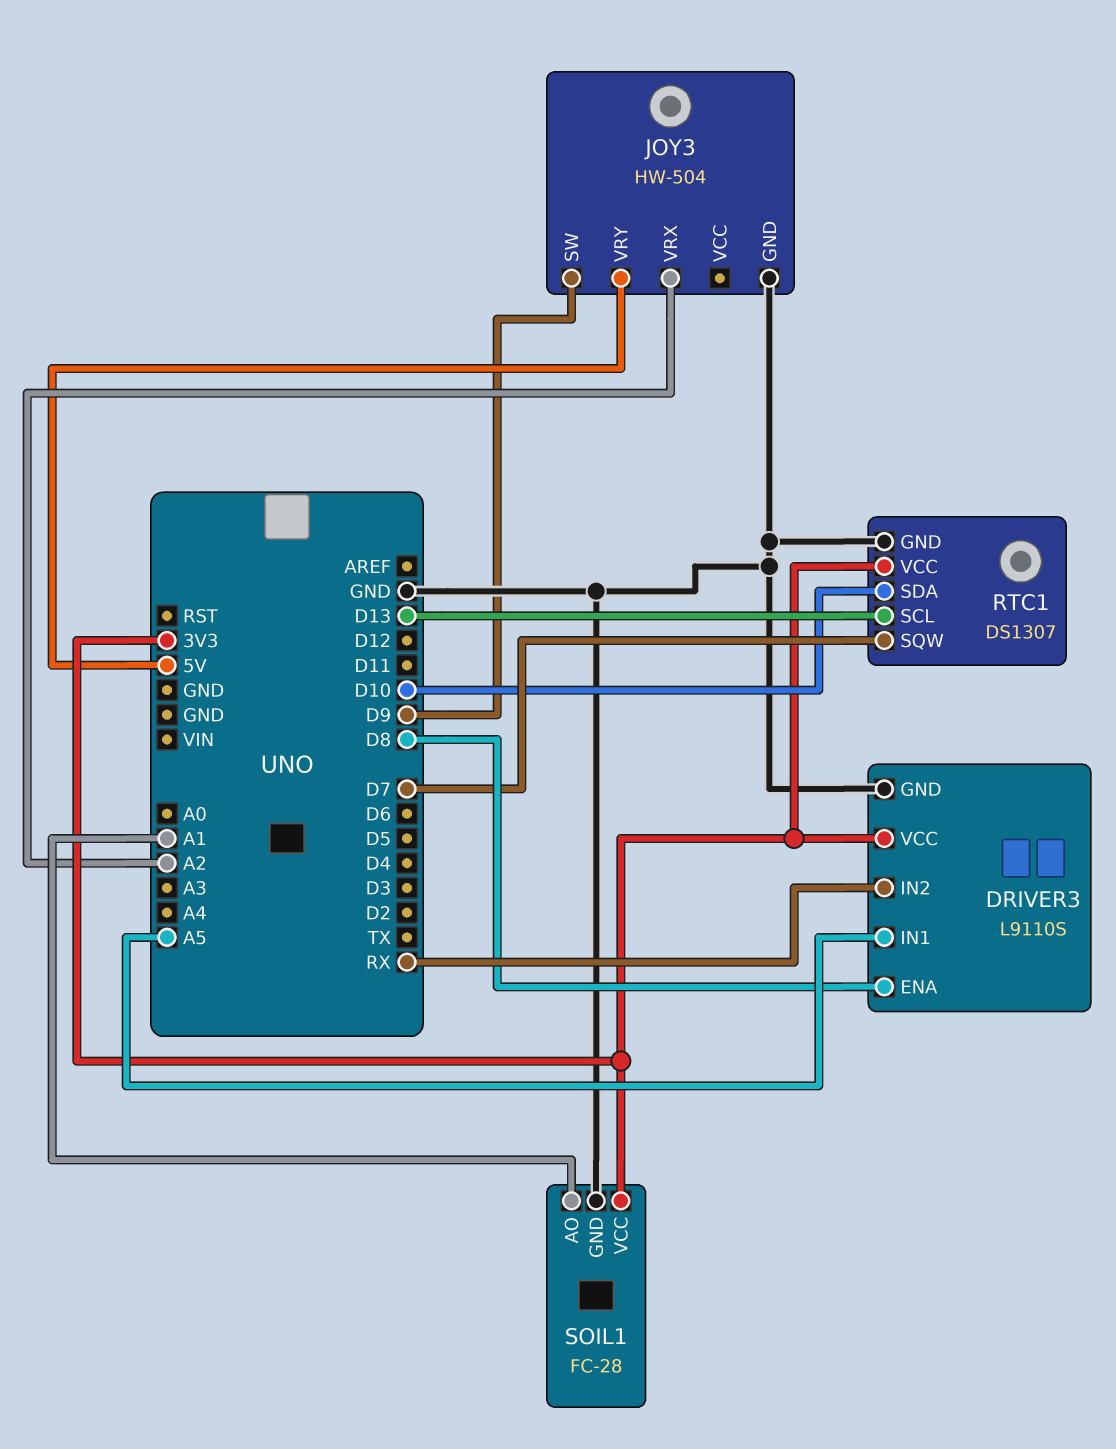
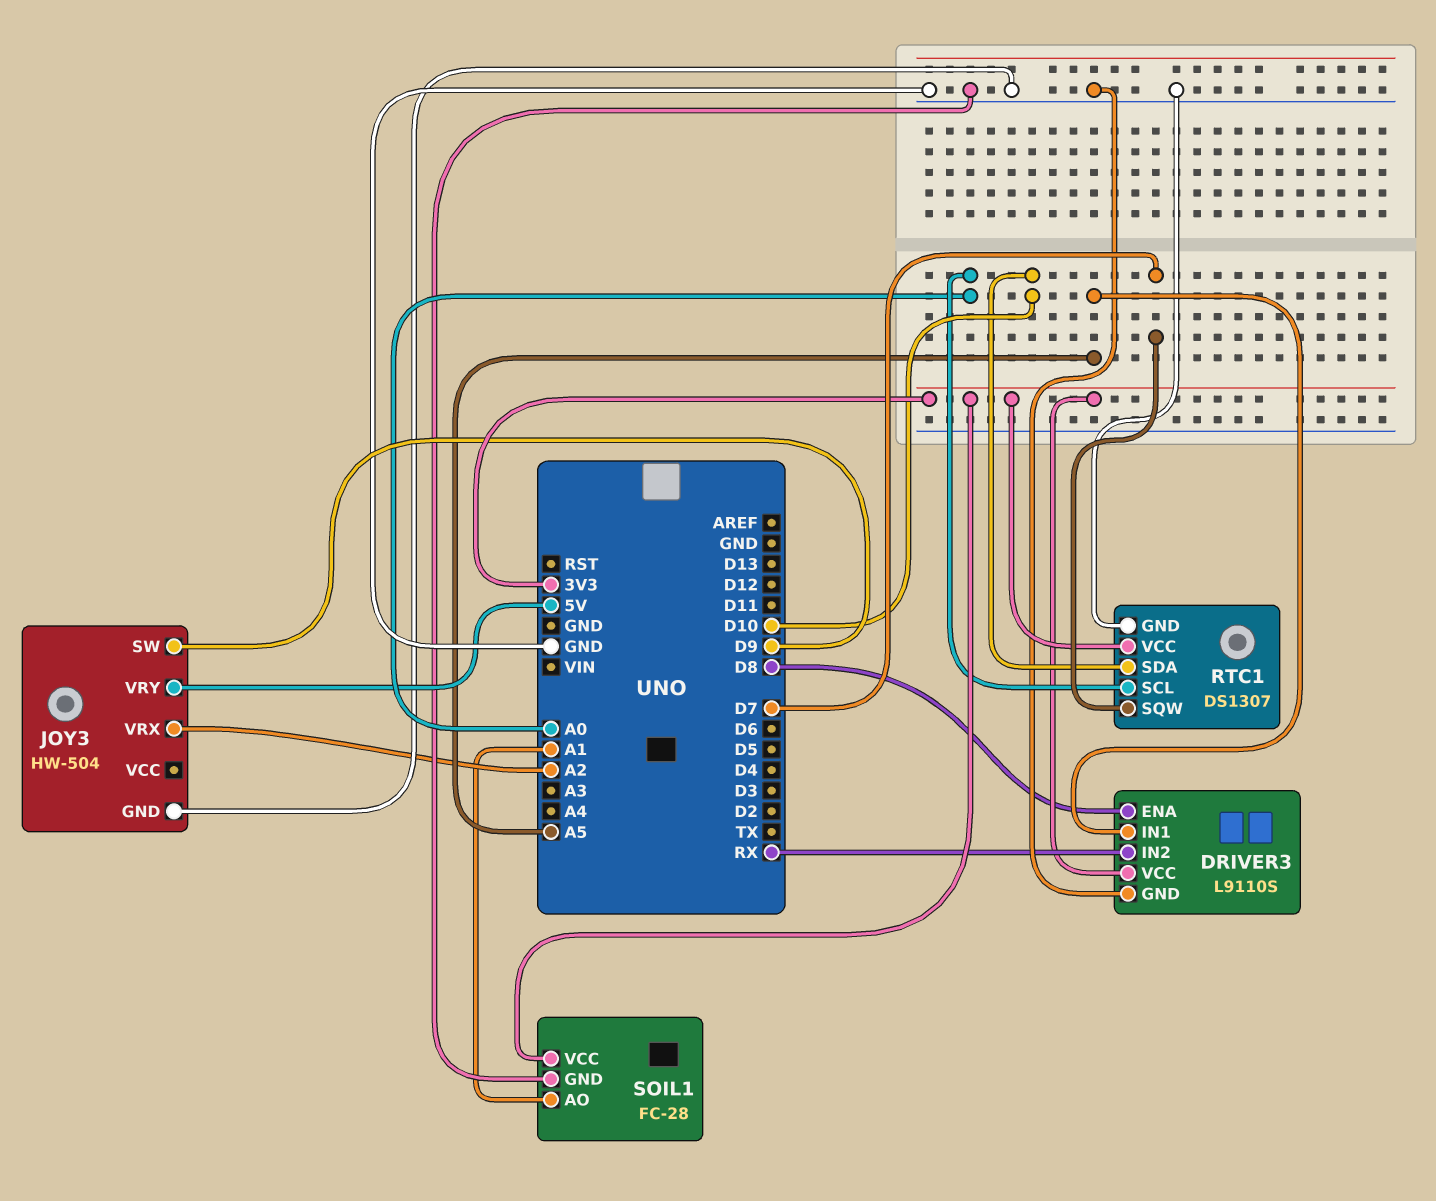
RTC1 pin SCL: D13 -> A0

